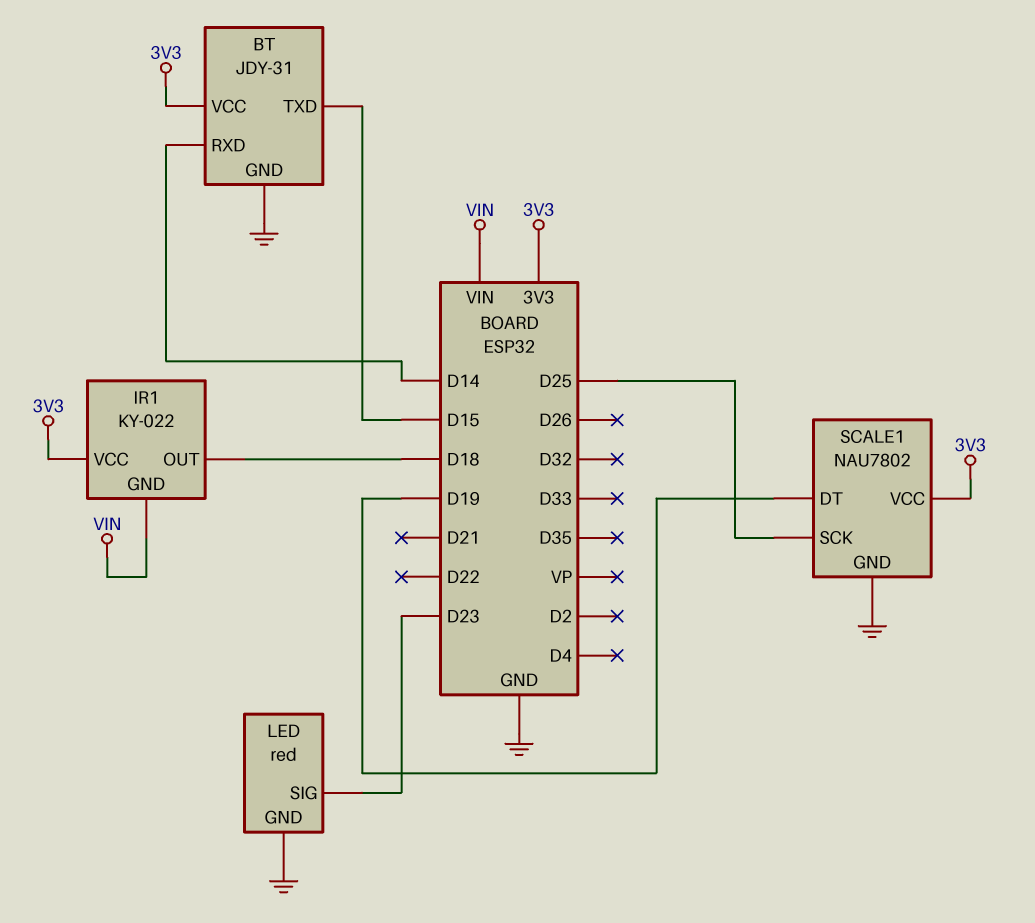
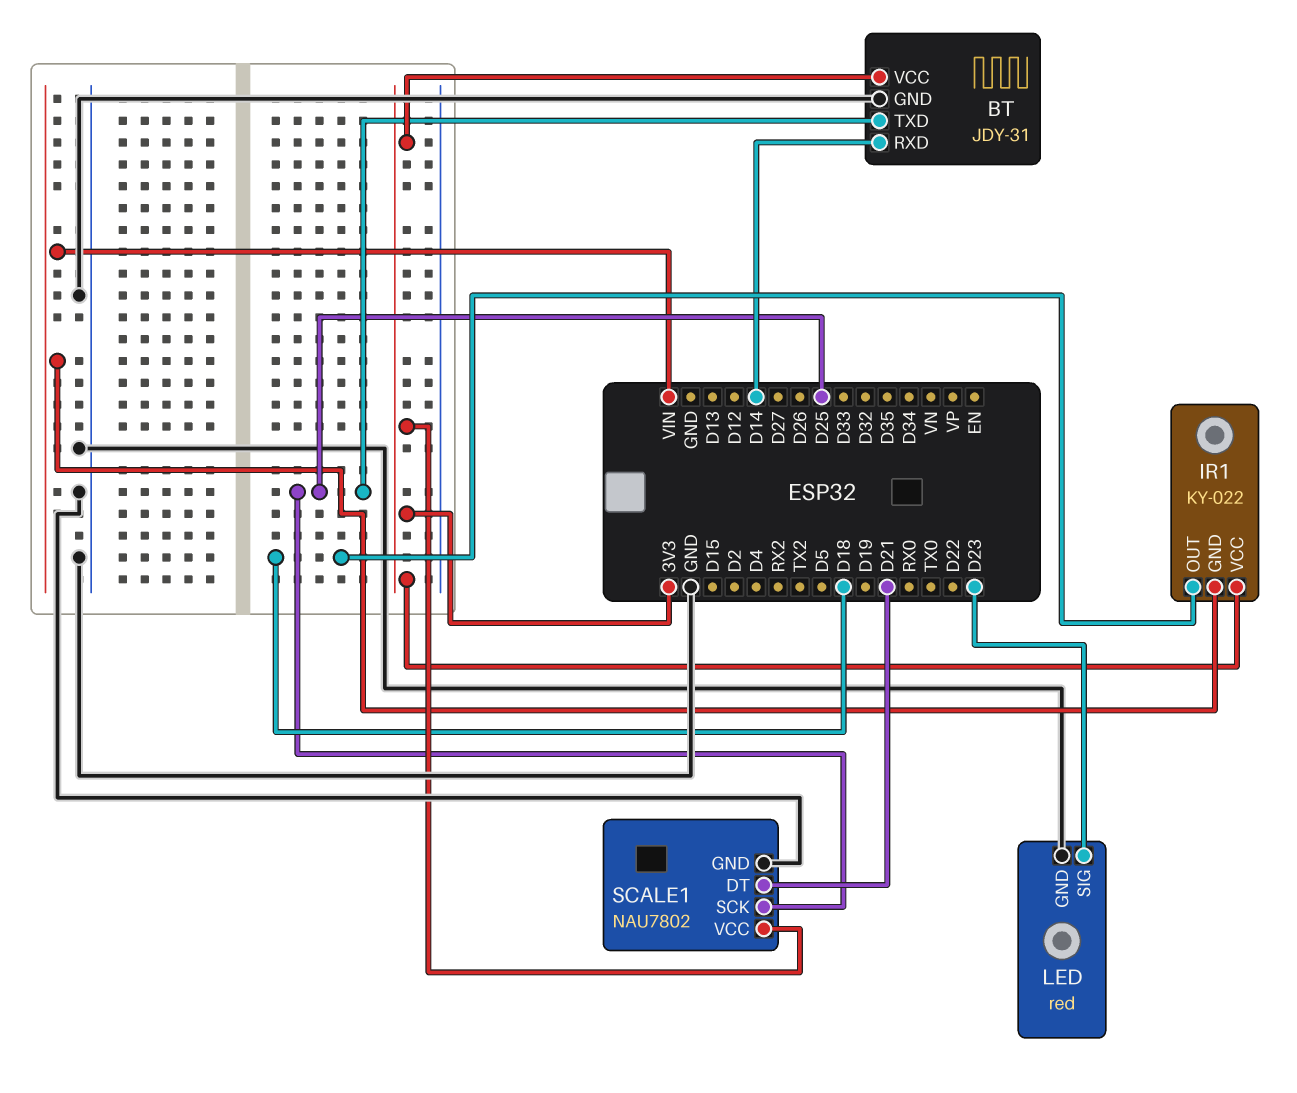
BT pin TXD: D15 -> D25
SCALE1 pin DT: D19 -> D21

